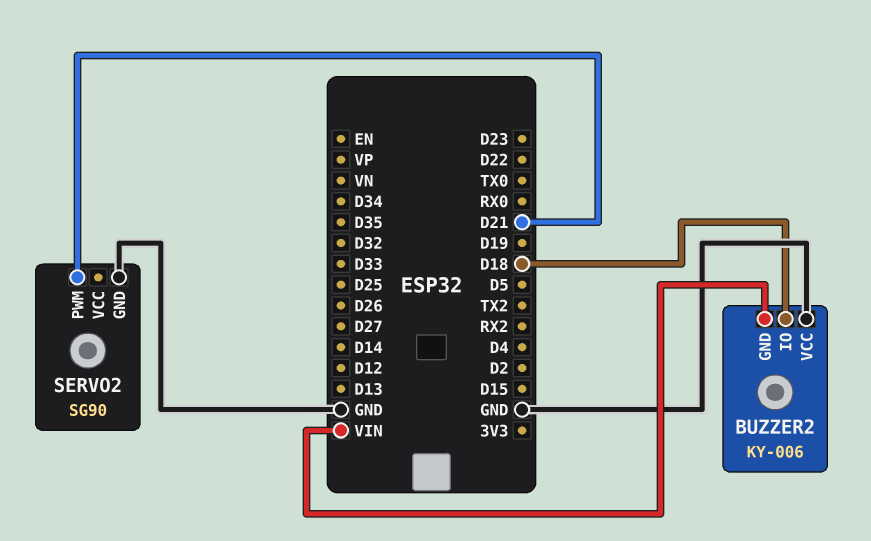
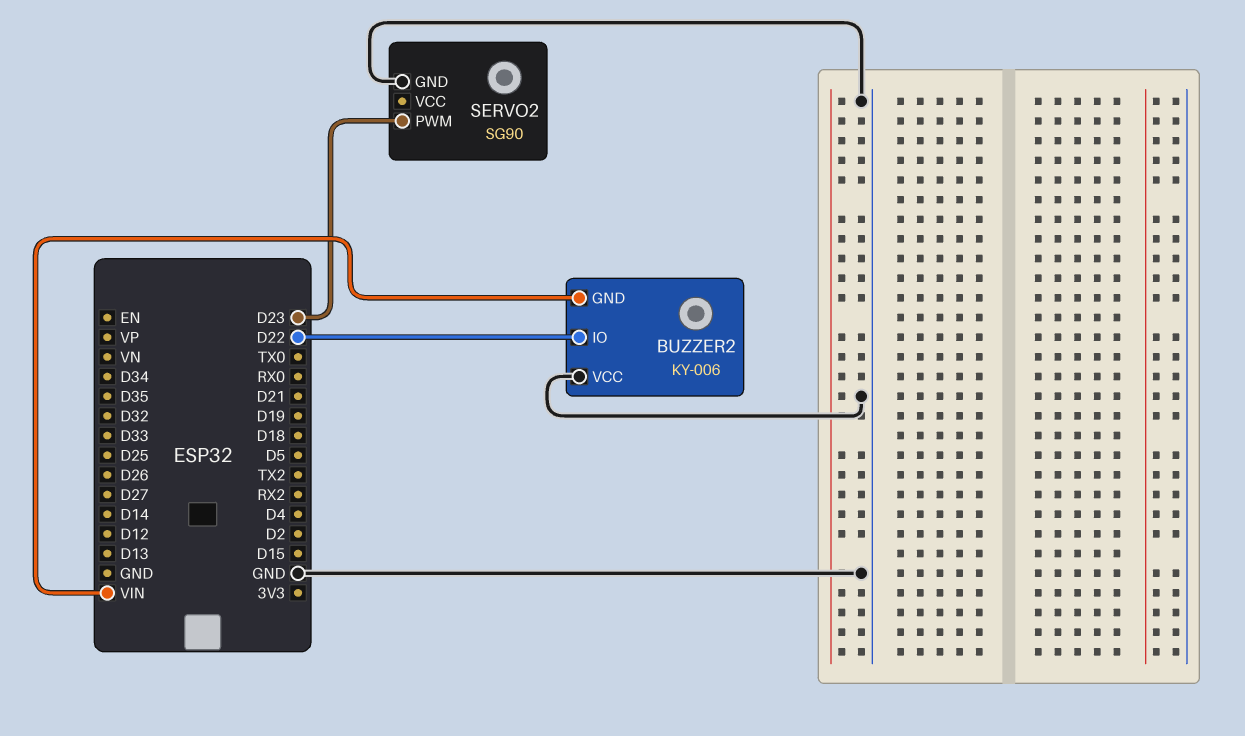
BUZZER2 pin IO: D18 -> D22
SERVO2 pin PWM: D21 -> D23

